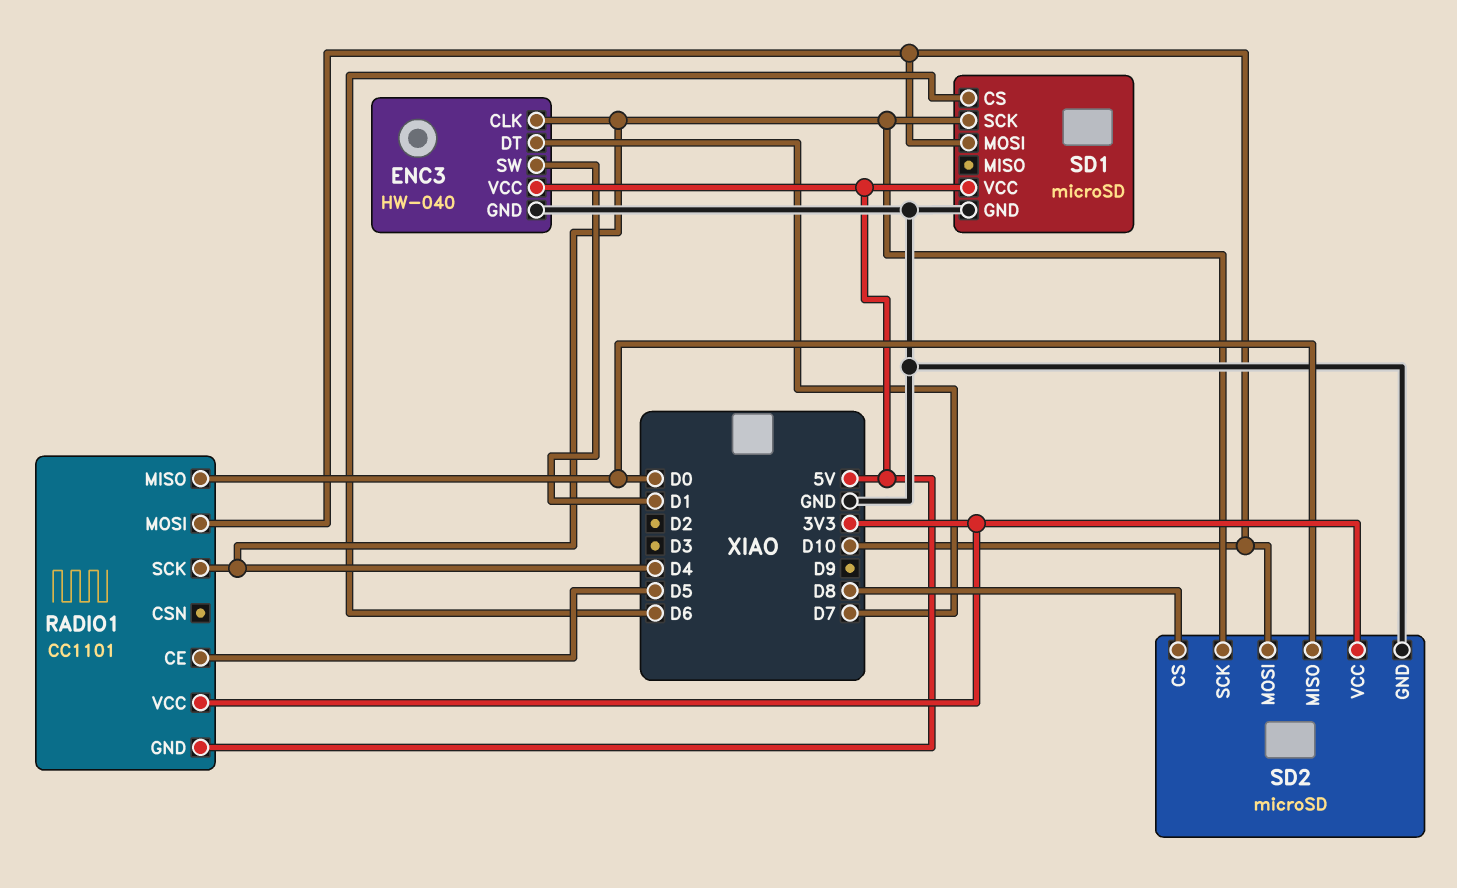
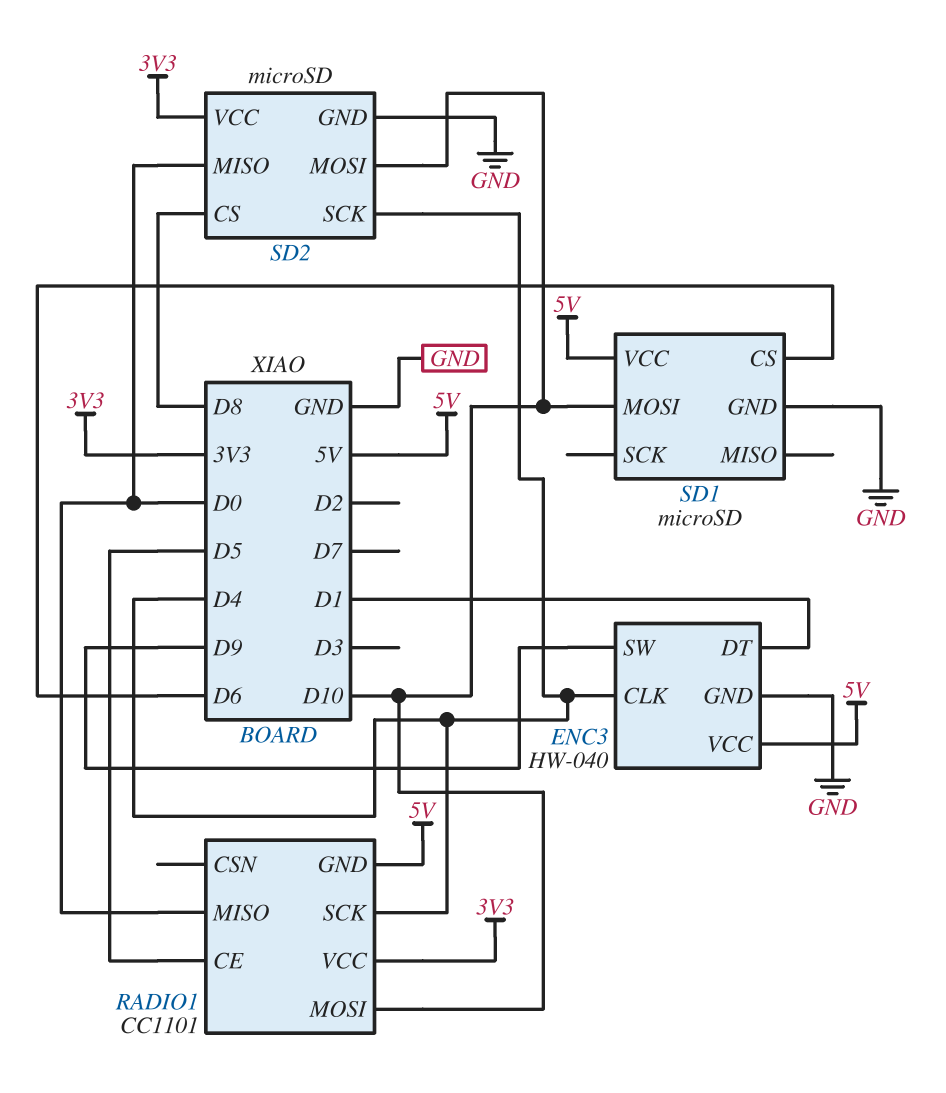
ENC3 pin DT: D7 -> D1
ENC3 pin SW: D1 -> D9
SD1 pin SCK: D4 -> none

